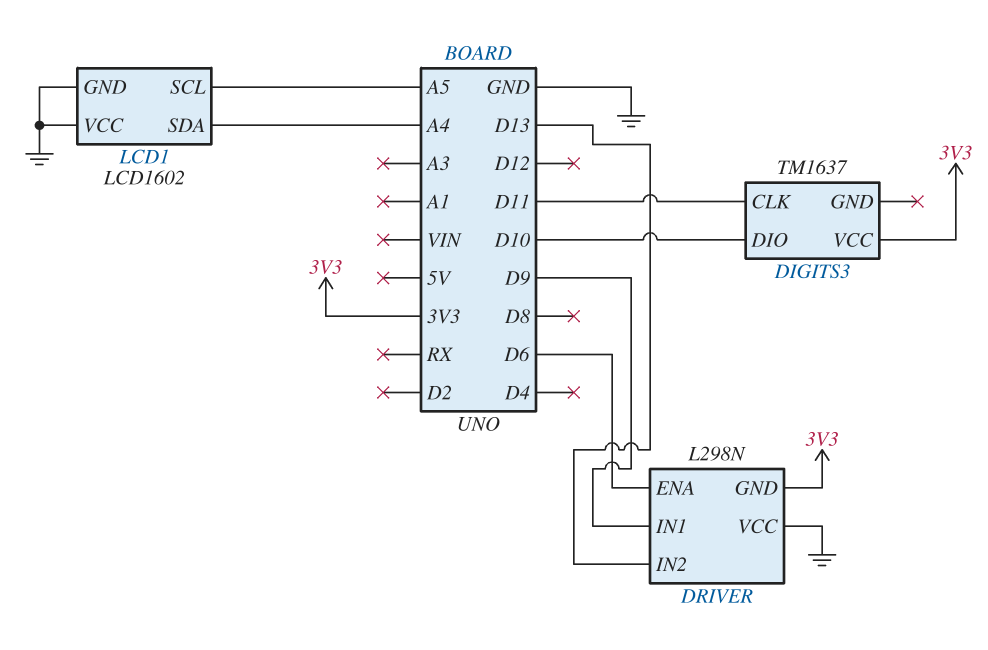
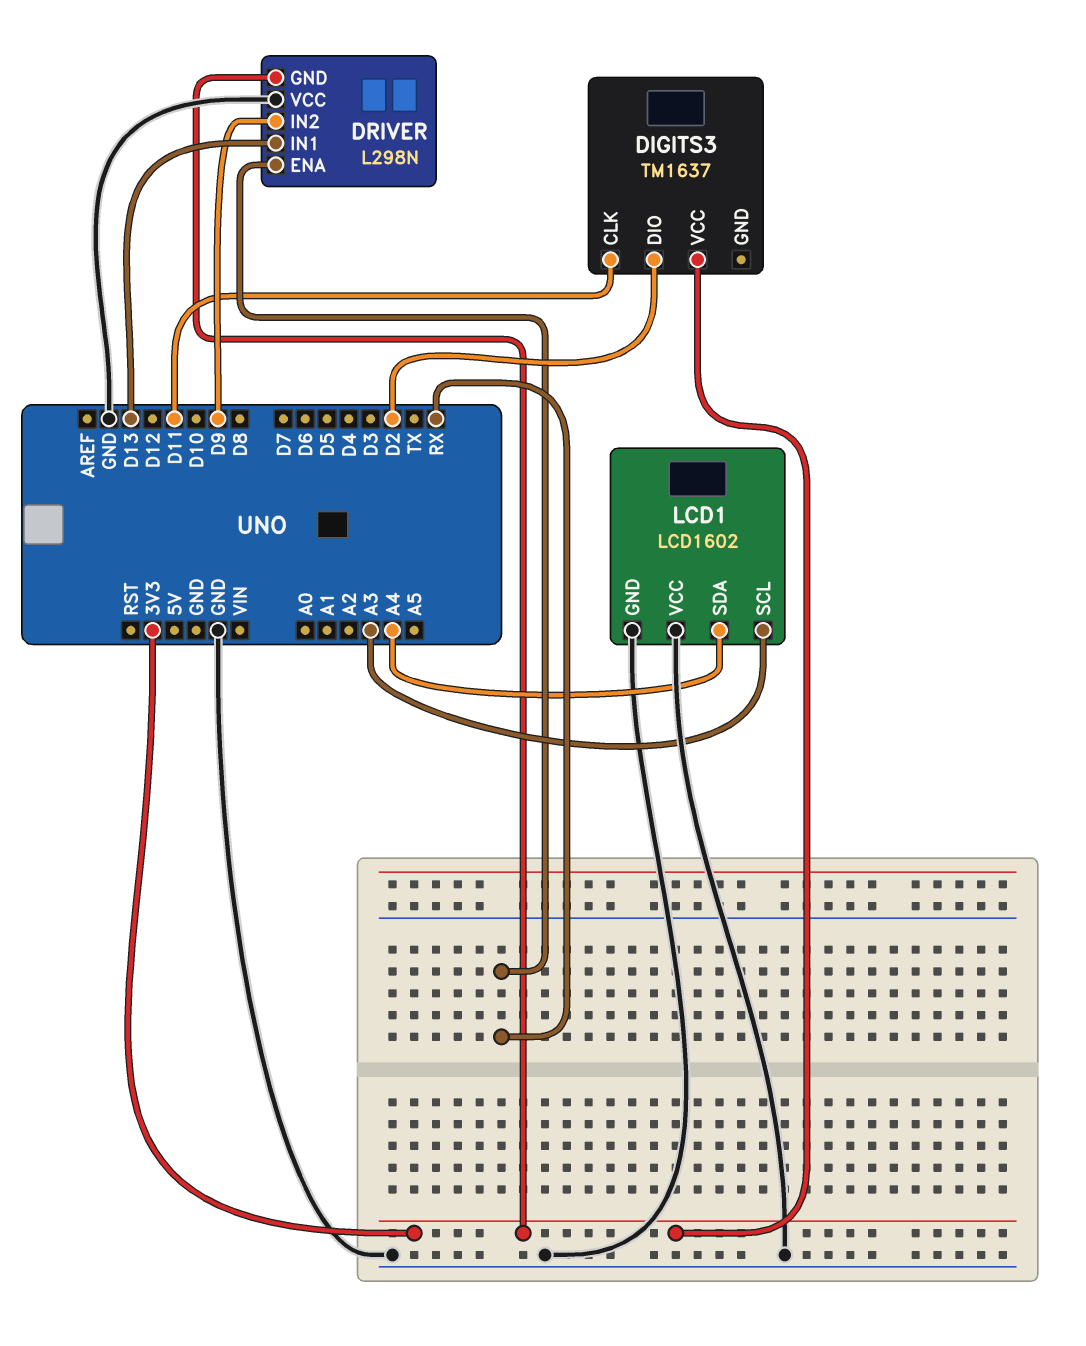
DIGITS3 pin DIO: D10 -> D2
DRIVER pin ENA: D6 -> RX
DRIVER pin IN1: D9 -> D13
DRIVER pin IN2: D13 -> D9
LCD1 pin SCL: A5 -> A3

